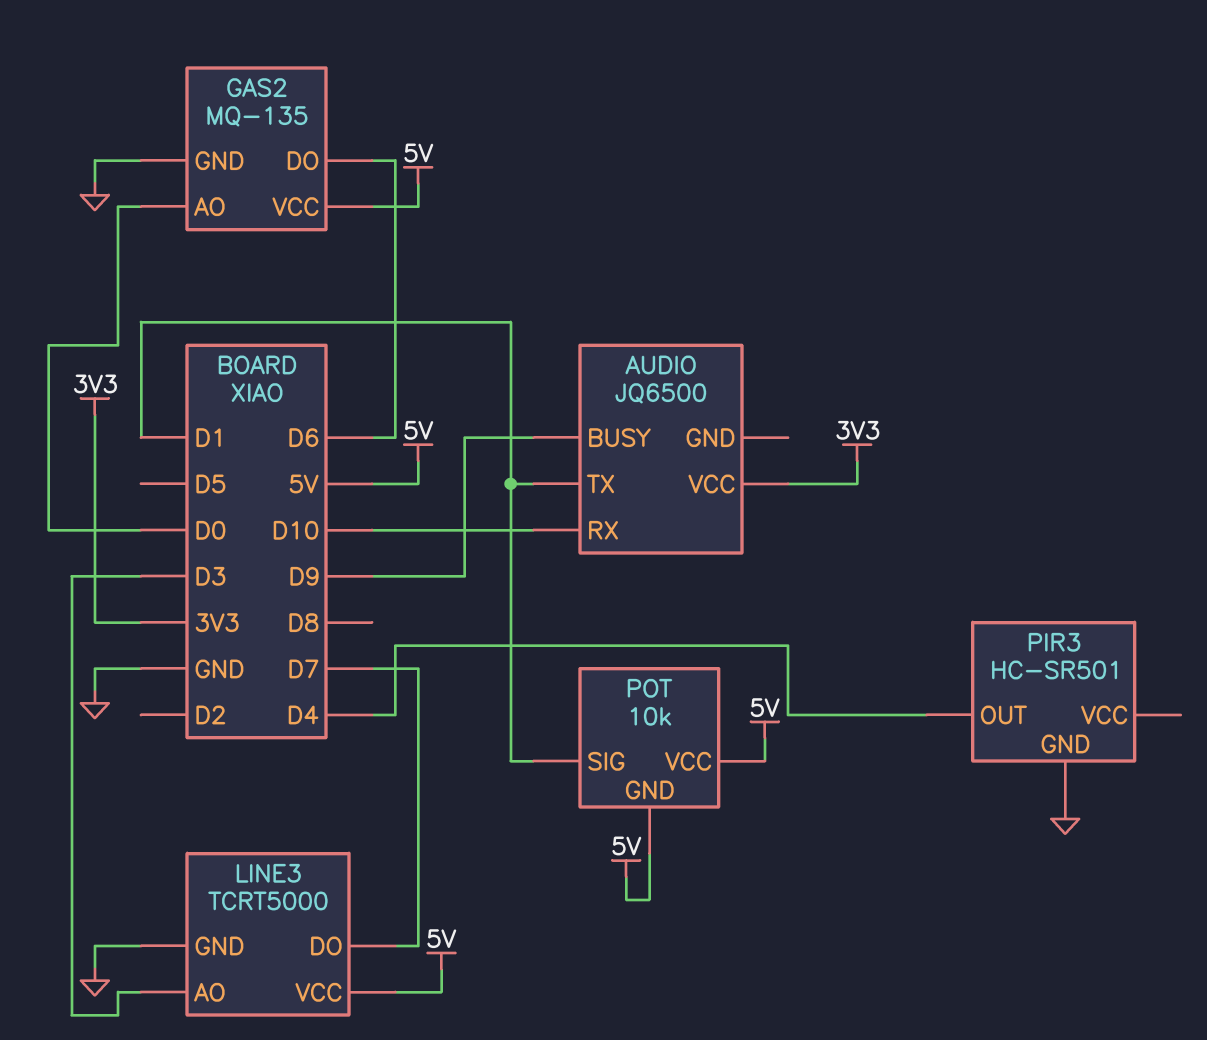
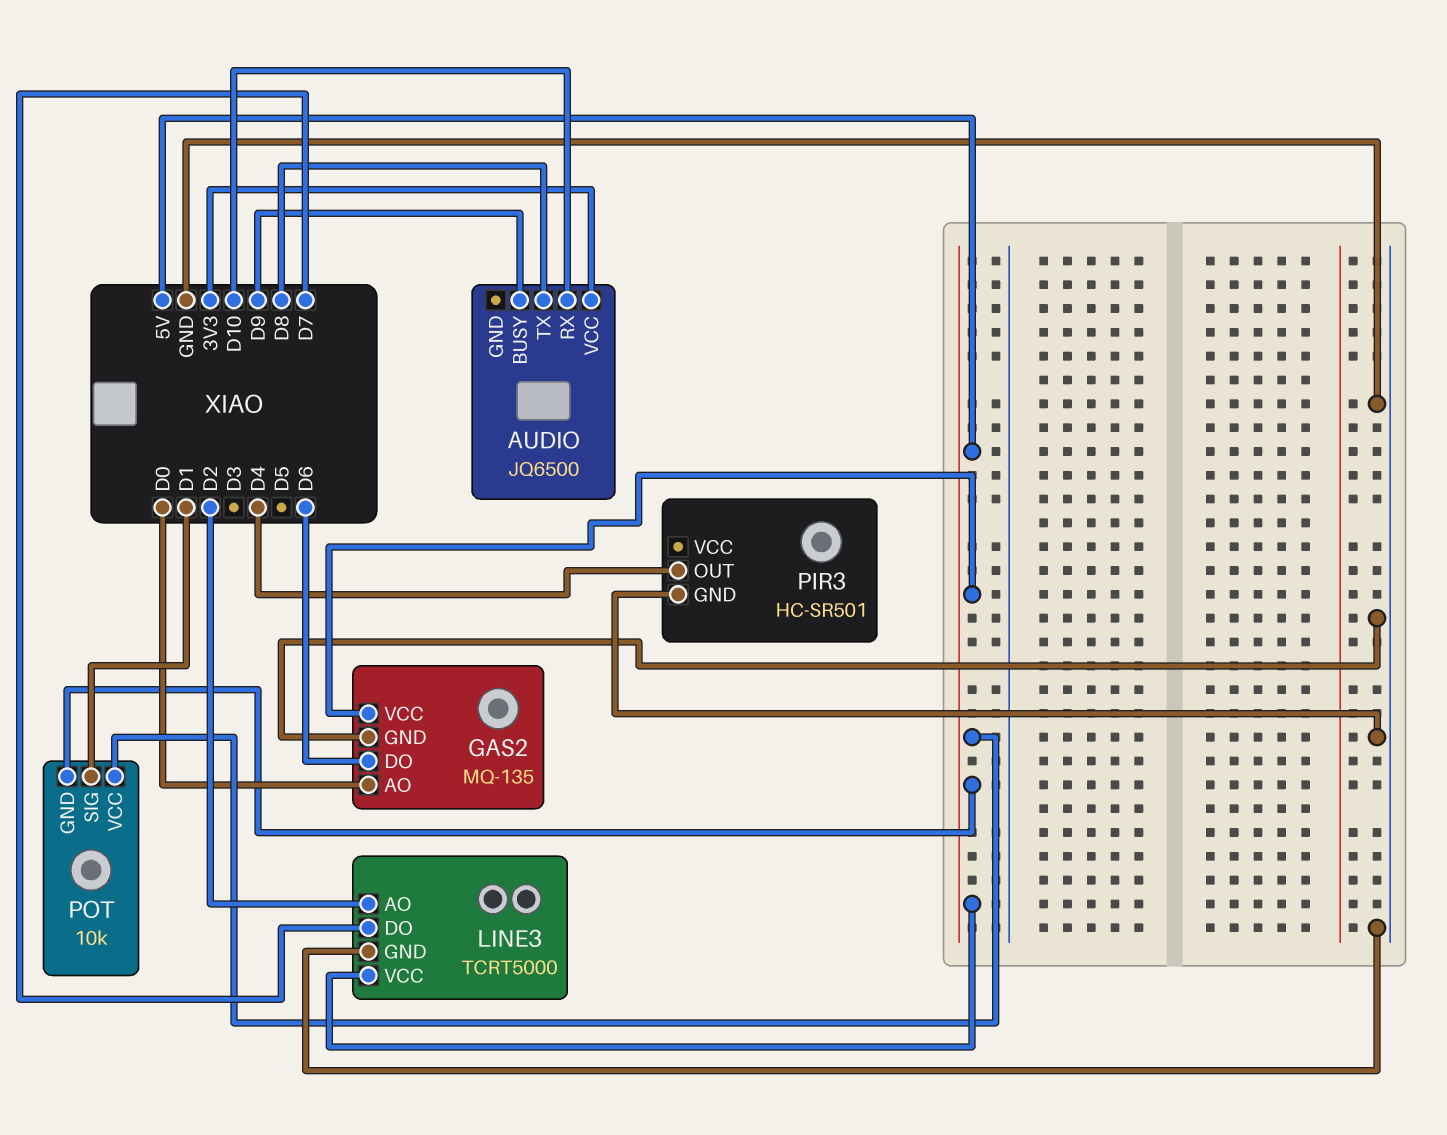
AUDIO pin TX: D1 -> D8
LINE3 pin AO: D3 -> D2

